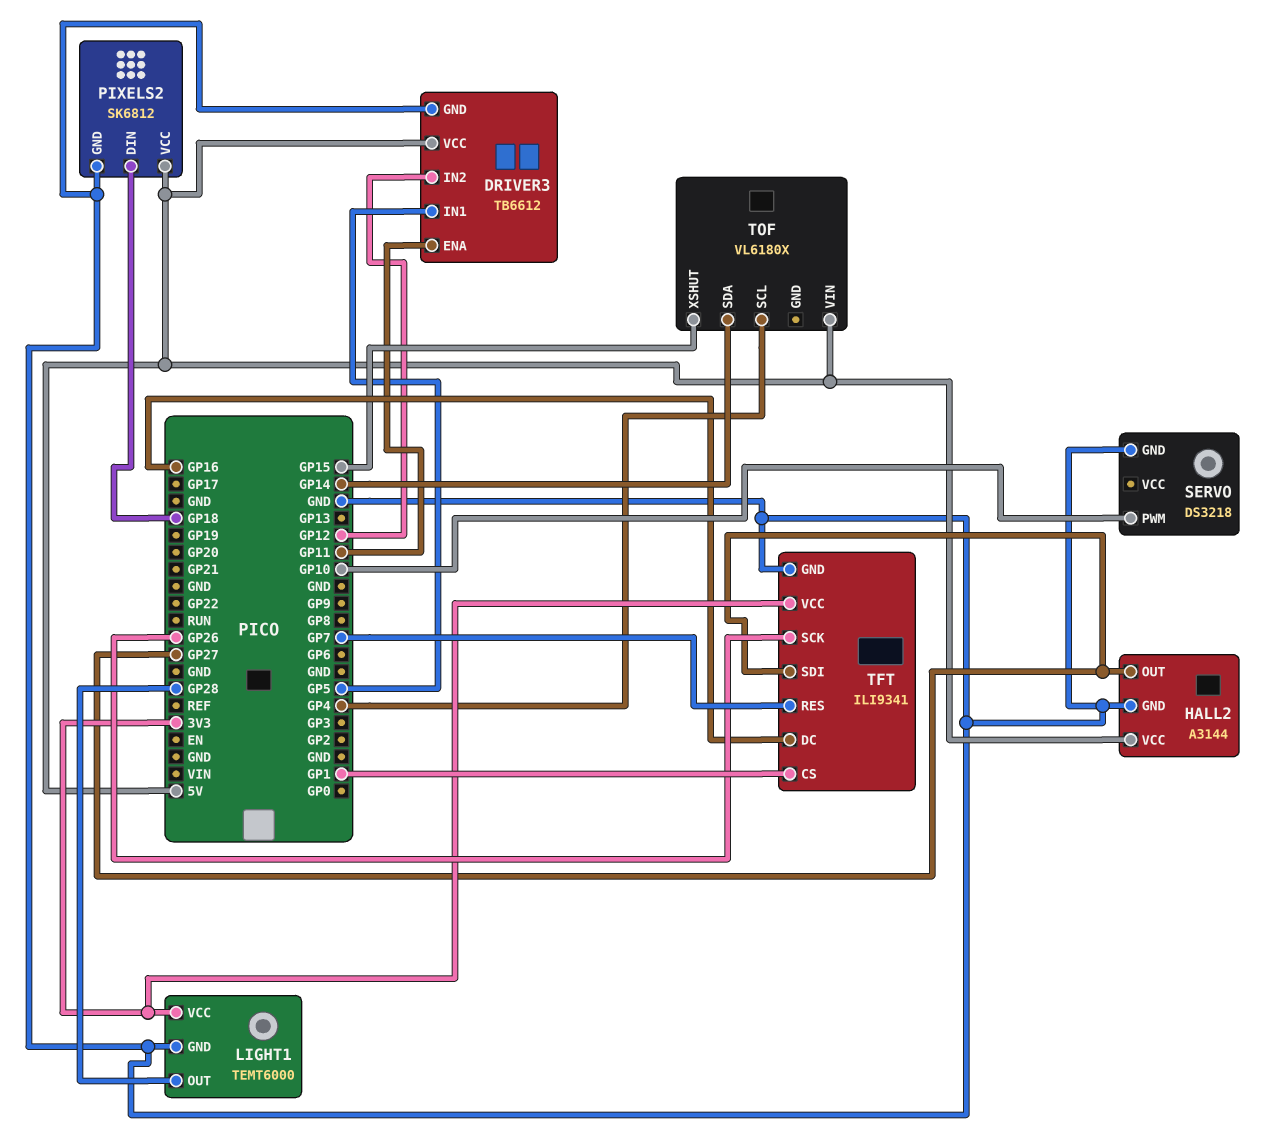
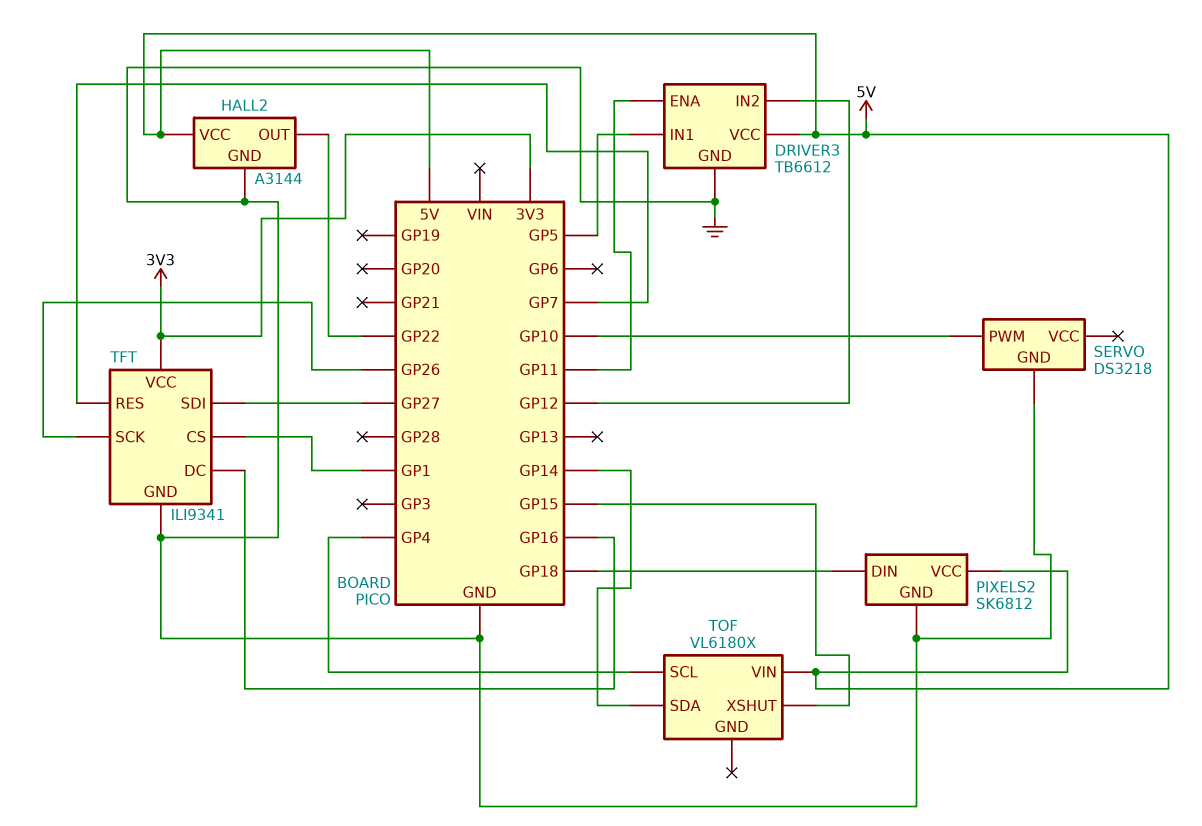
HALL2 pin OUT: GP27 -> GP22
LIGHT1: TEMT6000 -> none
LIGHT1 pin GND: GND -> none
LIGHT1 pin OUT: GP28 -> none
LIGHT1 pin VCC: 3V3 -> none

